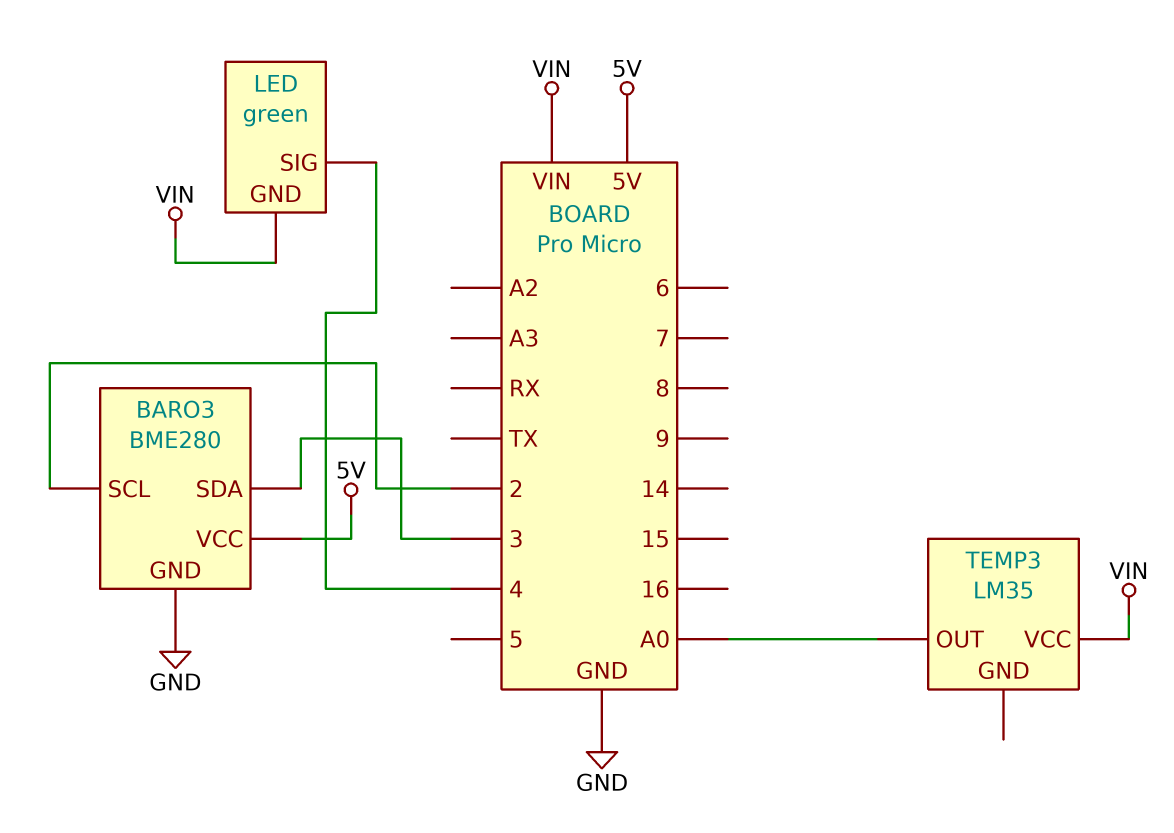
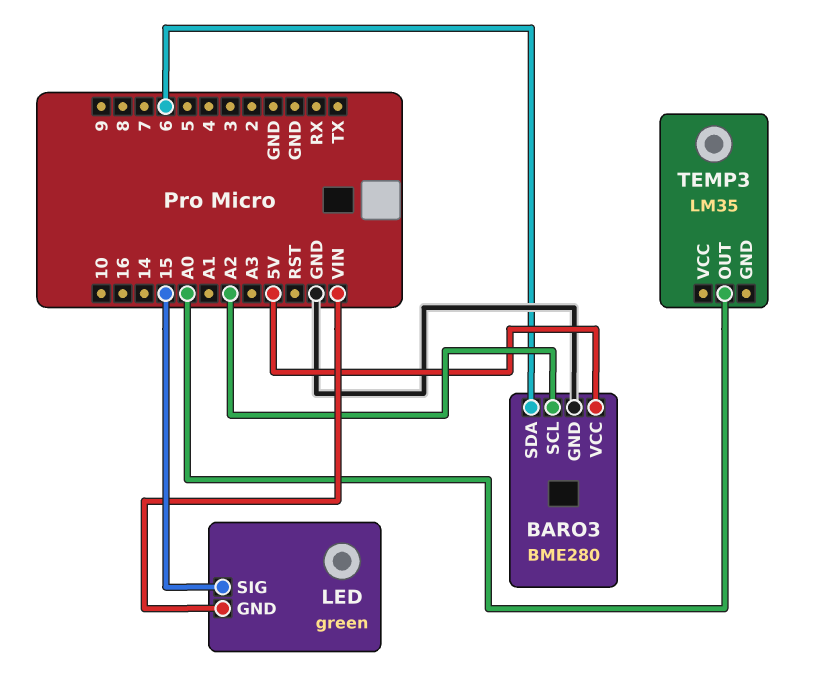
BARO3 pin SCL: 2 -> A2
BARO3 pin SDA: 3 -> 6
LED pin SIG: 4 -> 15
TEMP3 pin VCC: VIN -> none

